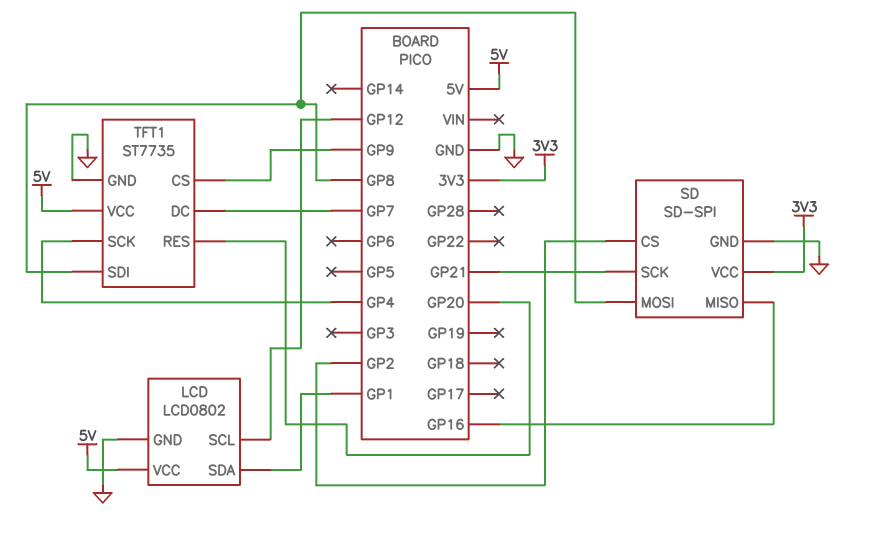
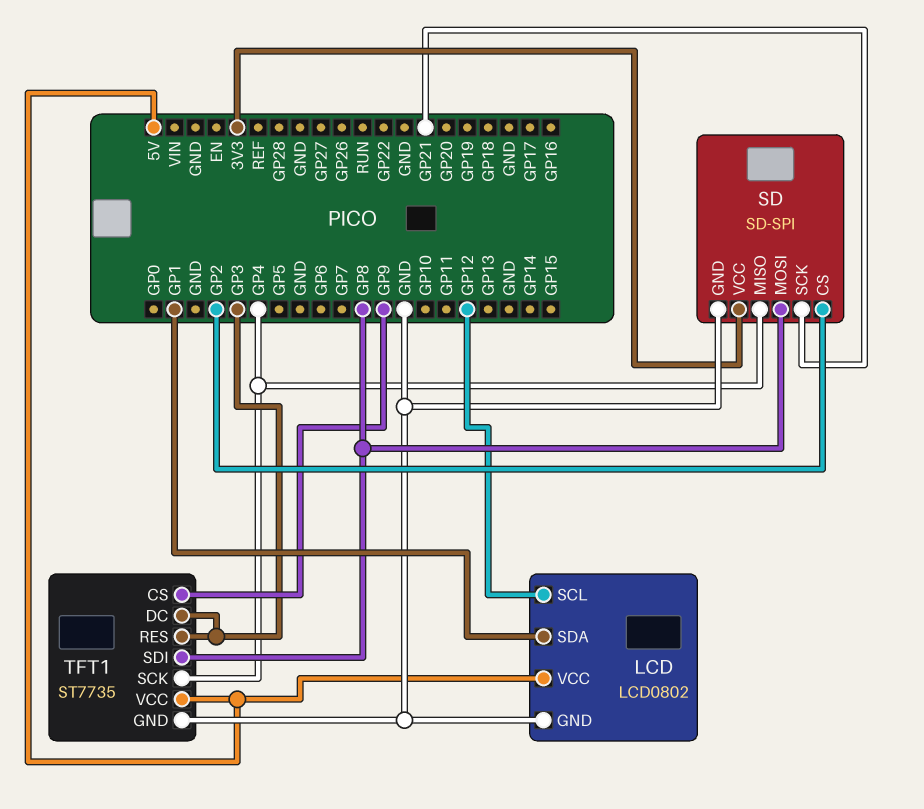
SD pin MISO: GP16 -> GP4
TFT1 pin DC: GP7 -> GP3
TFT1 pin RES: GP20 -> GP3

